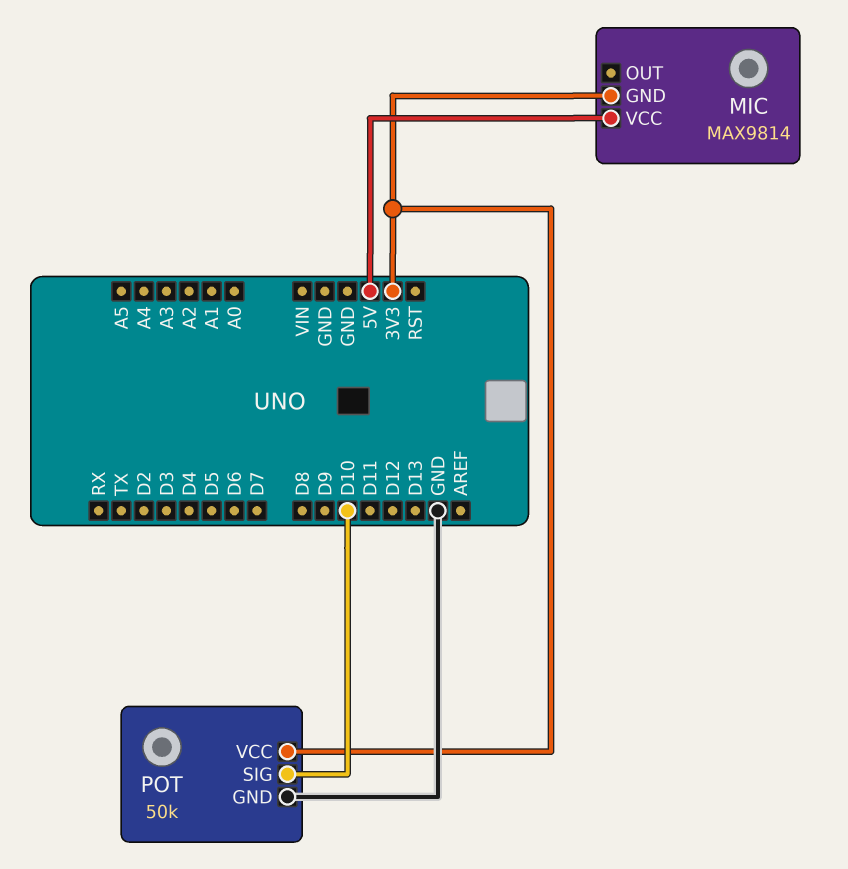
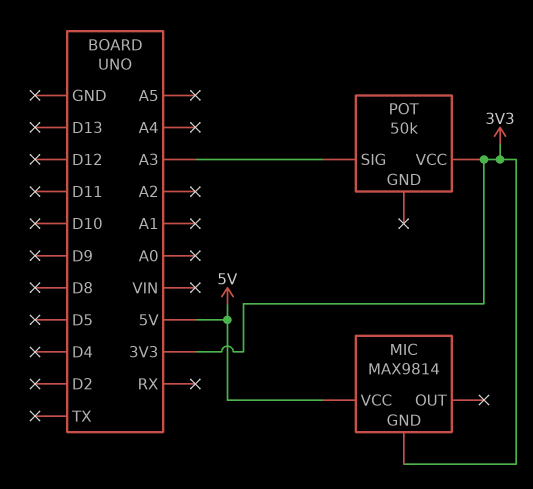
POT pin GND: GND -> none
POT pin SIG: D10 -> A3

